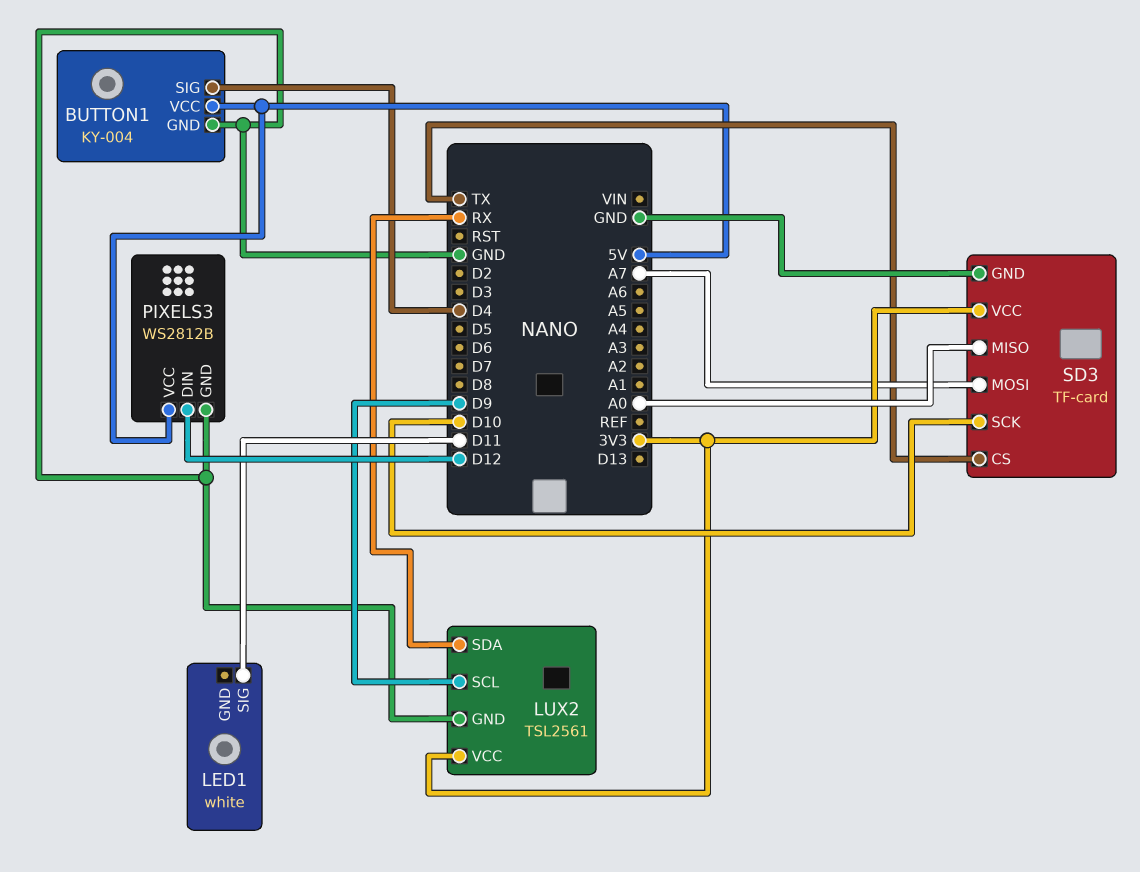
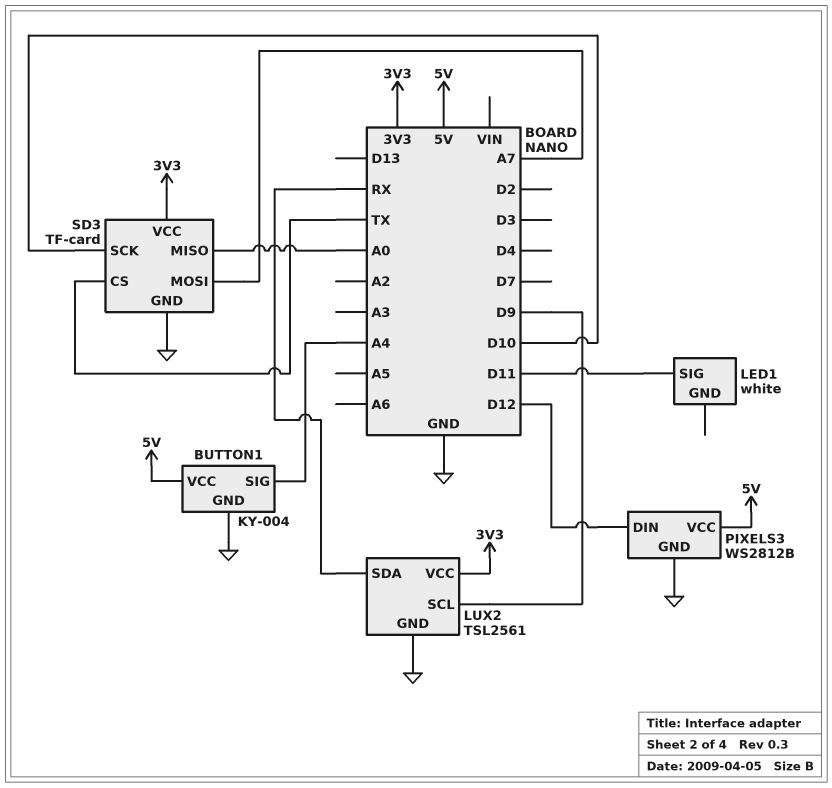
BUTTON1 pin SIG: D4 -> A4

